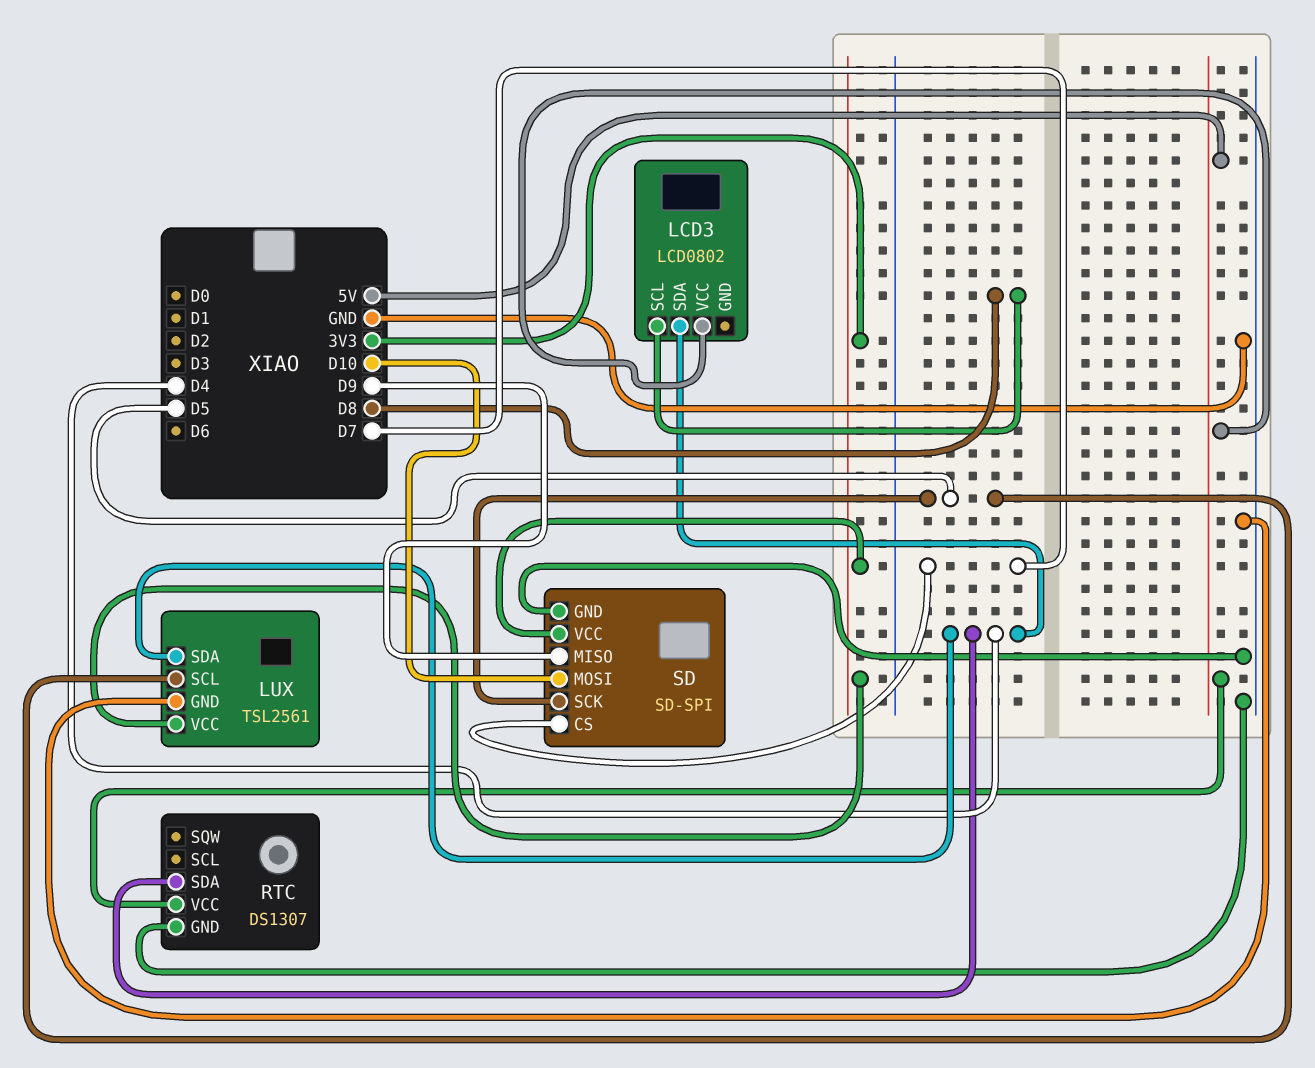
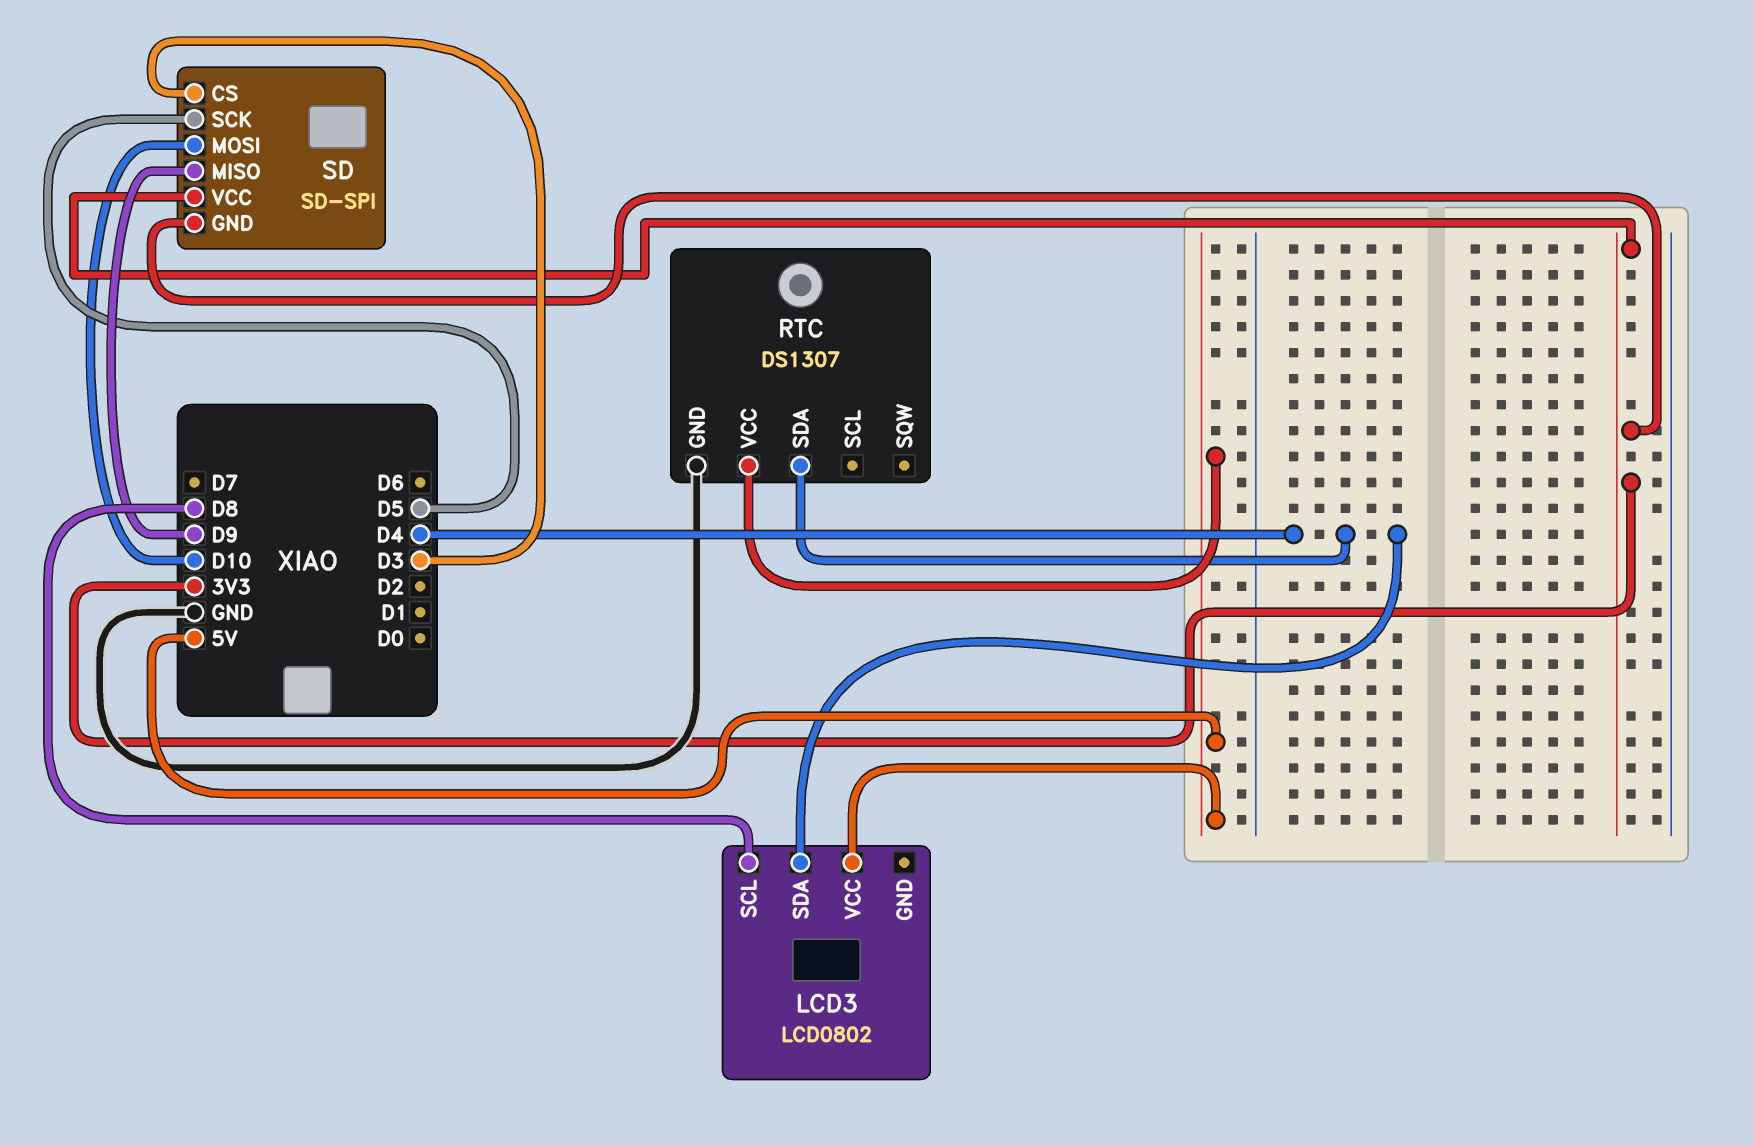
LUX: TSL2561 -> none
LUX pin GND: GND -> none
LUX pin SCL: D5 -> none
LUX pin SDA: D4 -> none
LUX pin VCC: 3V3 -> none
SD pin CS: D7 -> D3
SD pin GND: GND -> 3V3

